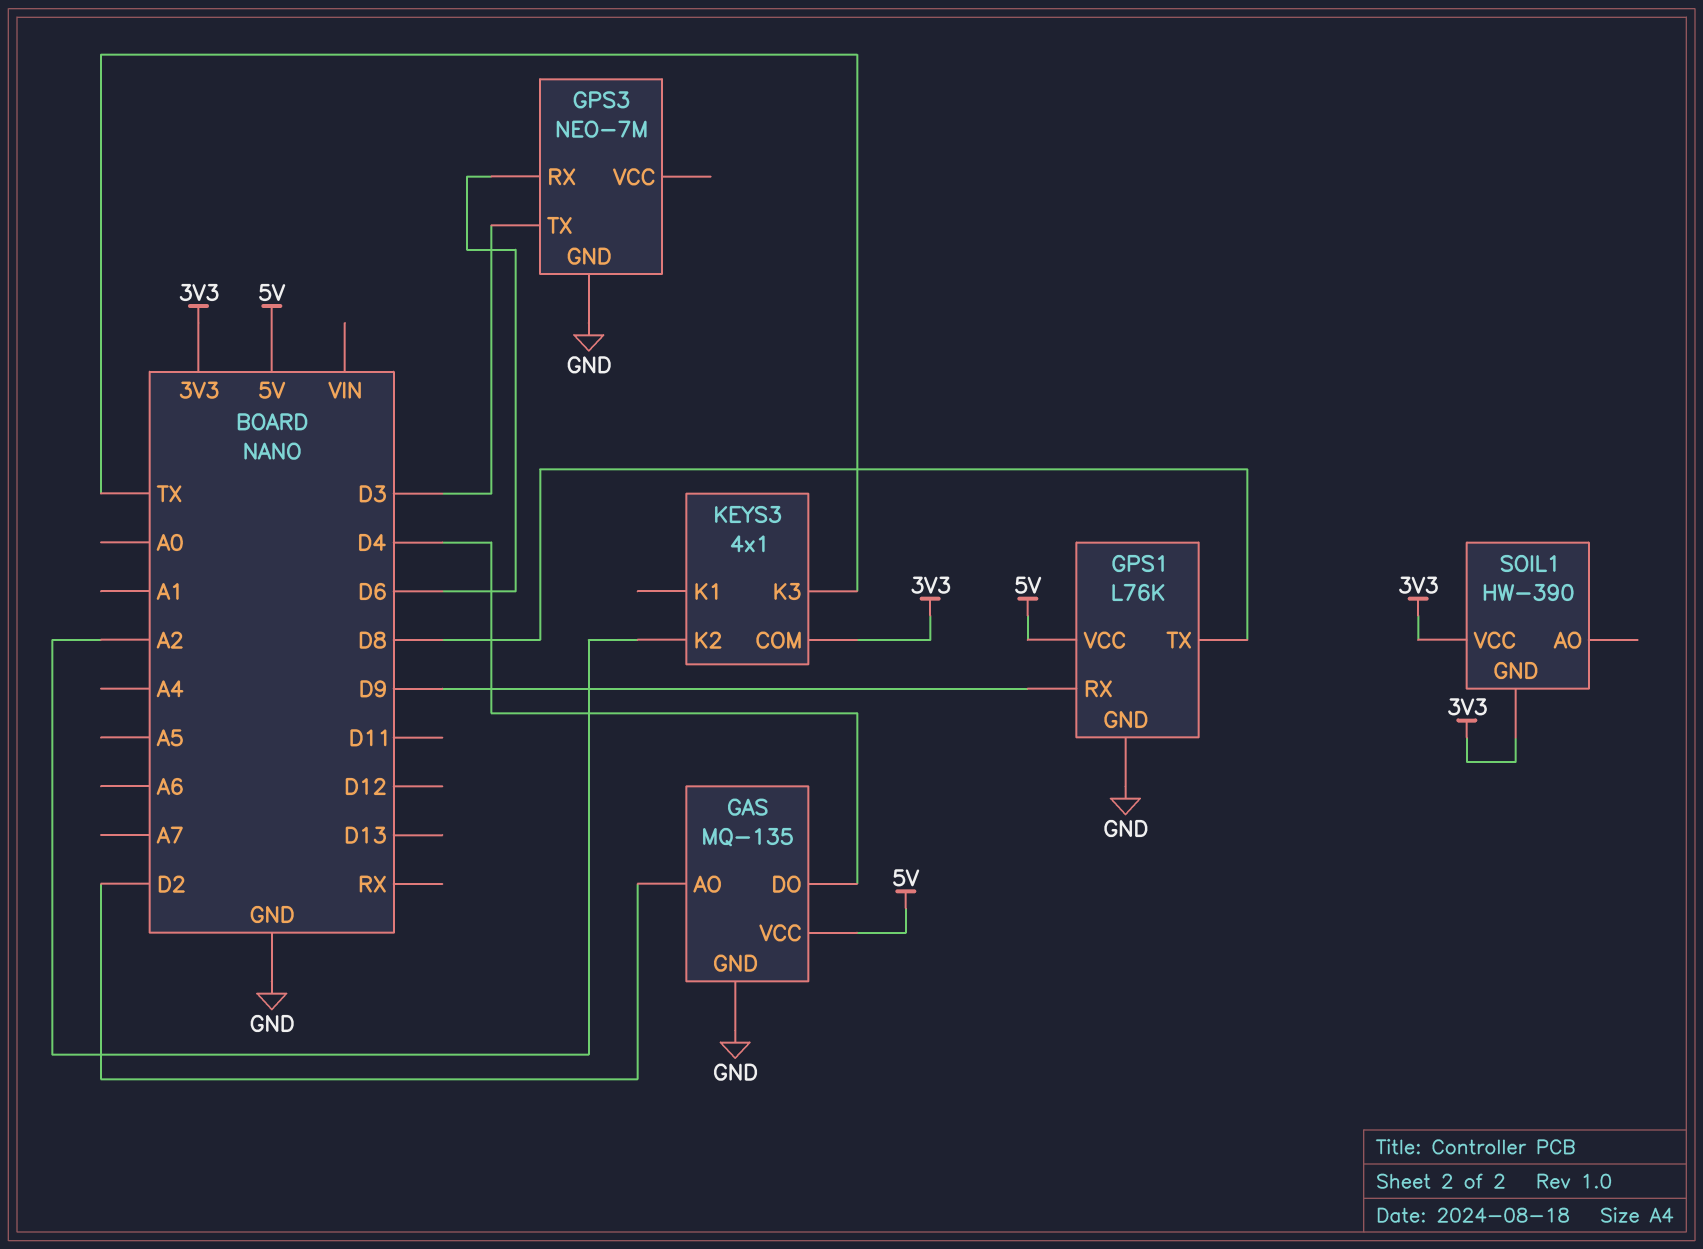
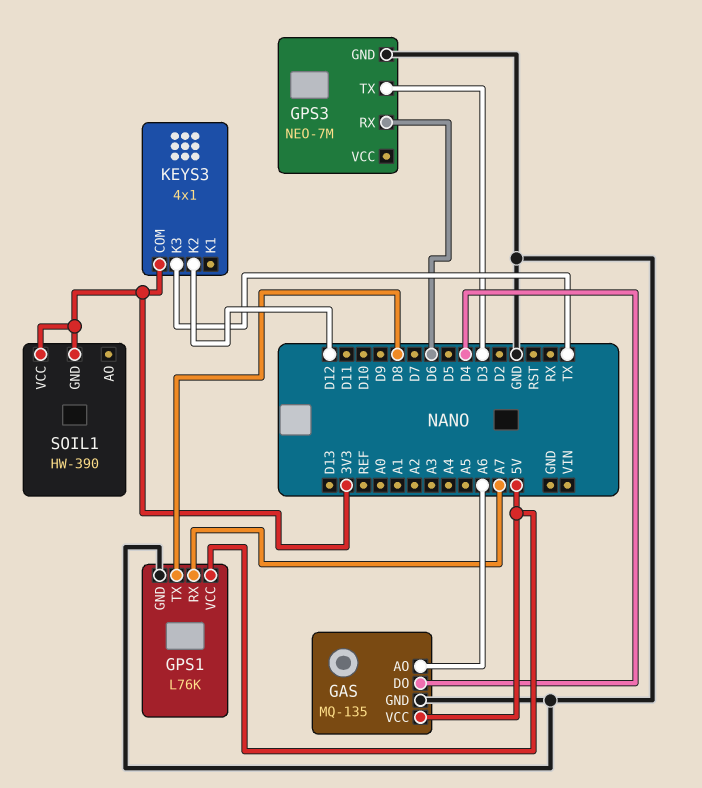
GAS pin AO: D2 -> A6
GPS1 pin RX: D9 -> A7
KEYS3 pin K2: A2 -> D12

